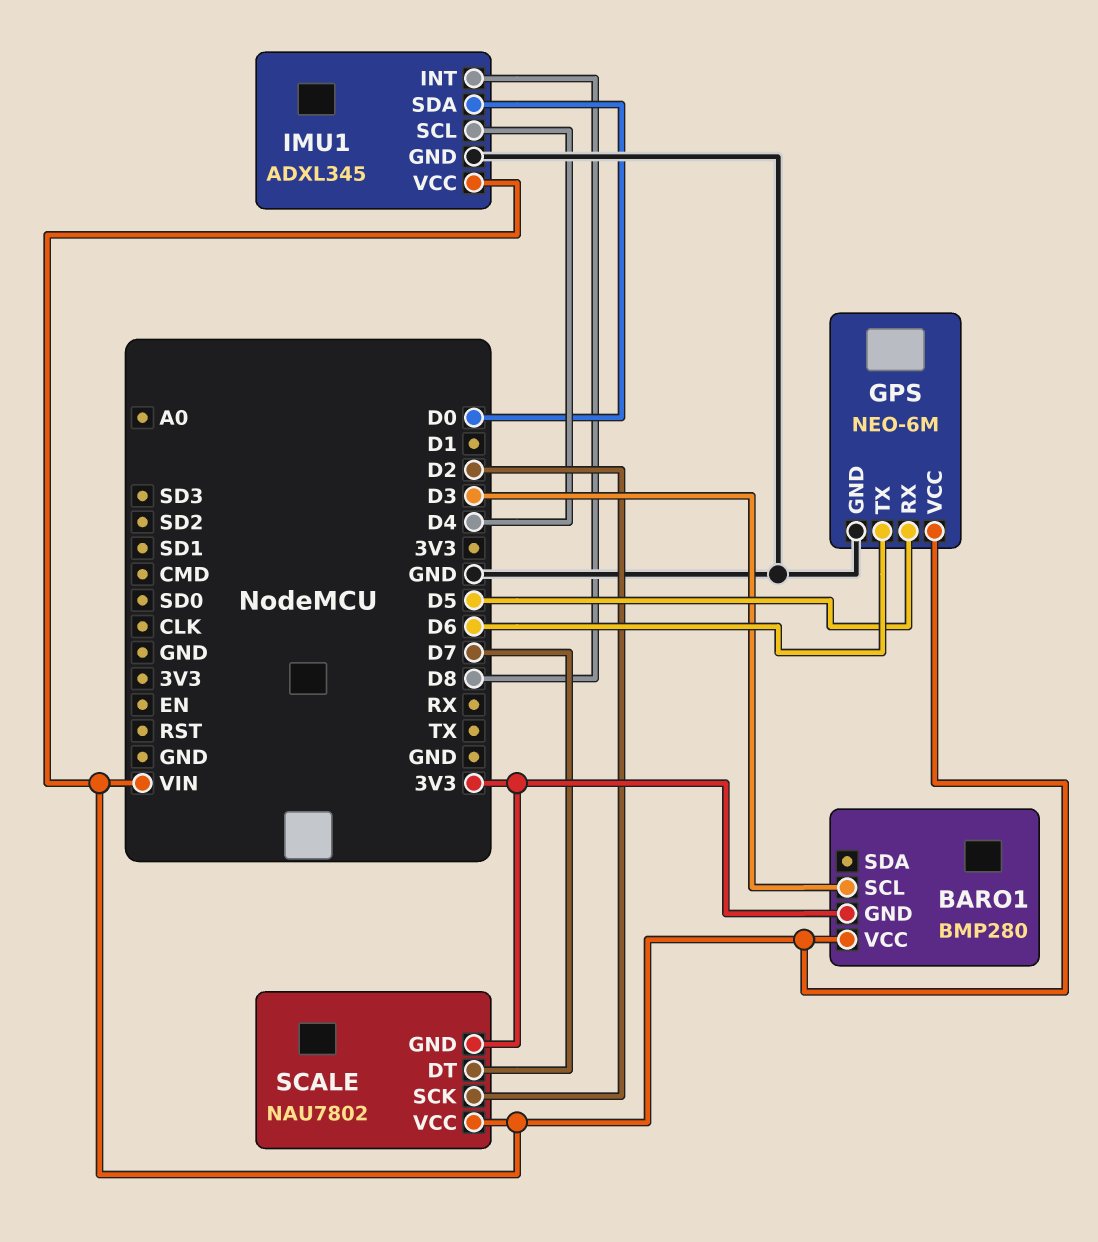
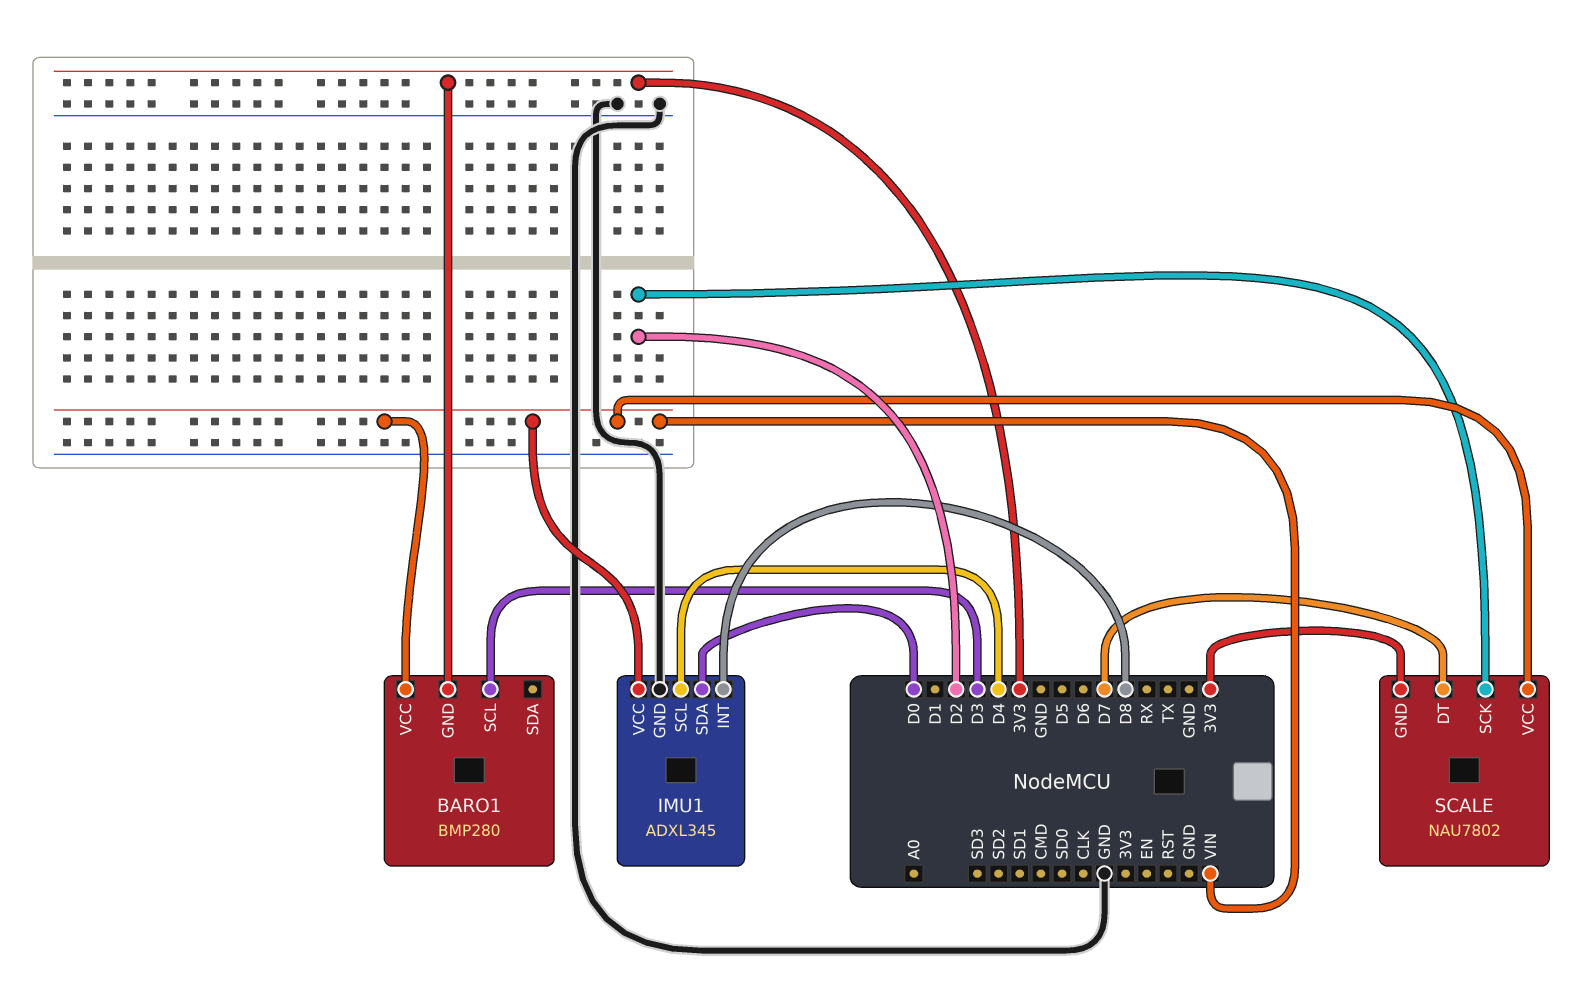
GPS: NEO-6M -> none
GPS pin GND: GND -> none
GPS pin RX: D5 -> none
GPS pin TX: D6 -> none
GPS pin VCC: VIN -> none

